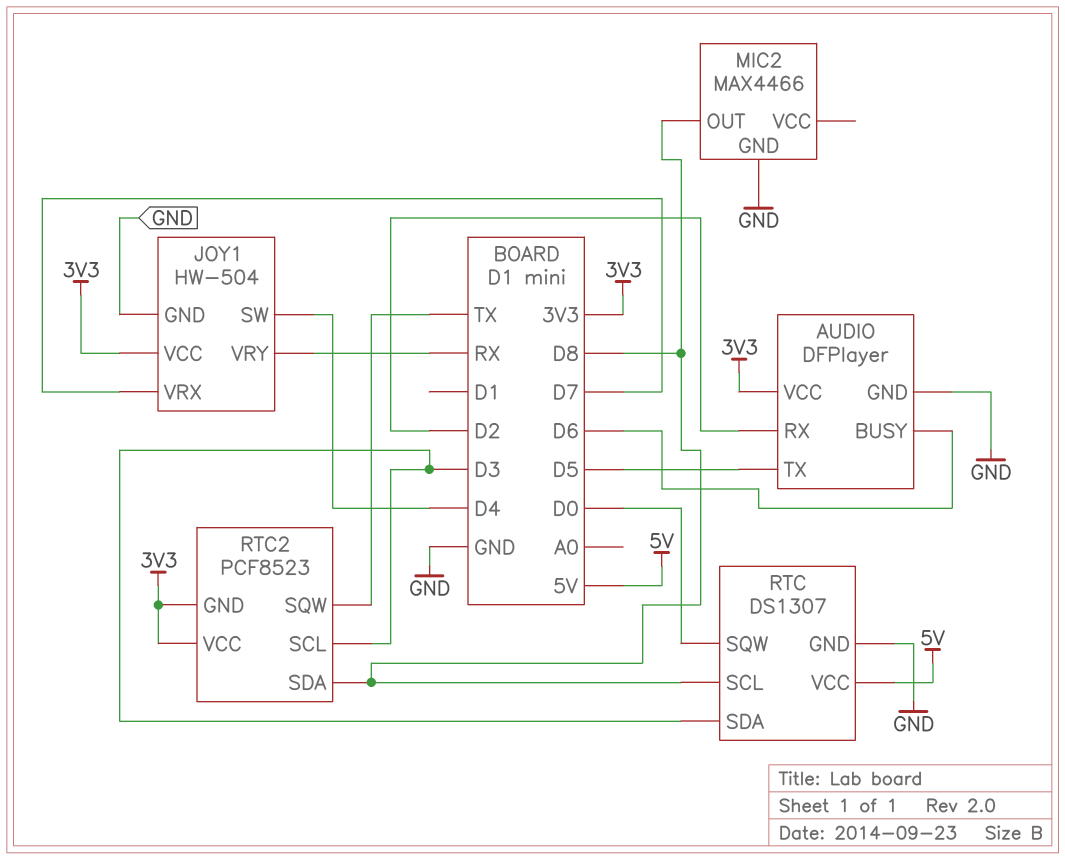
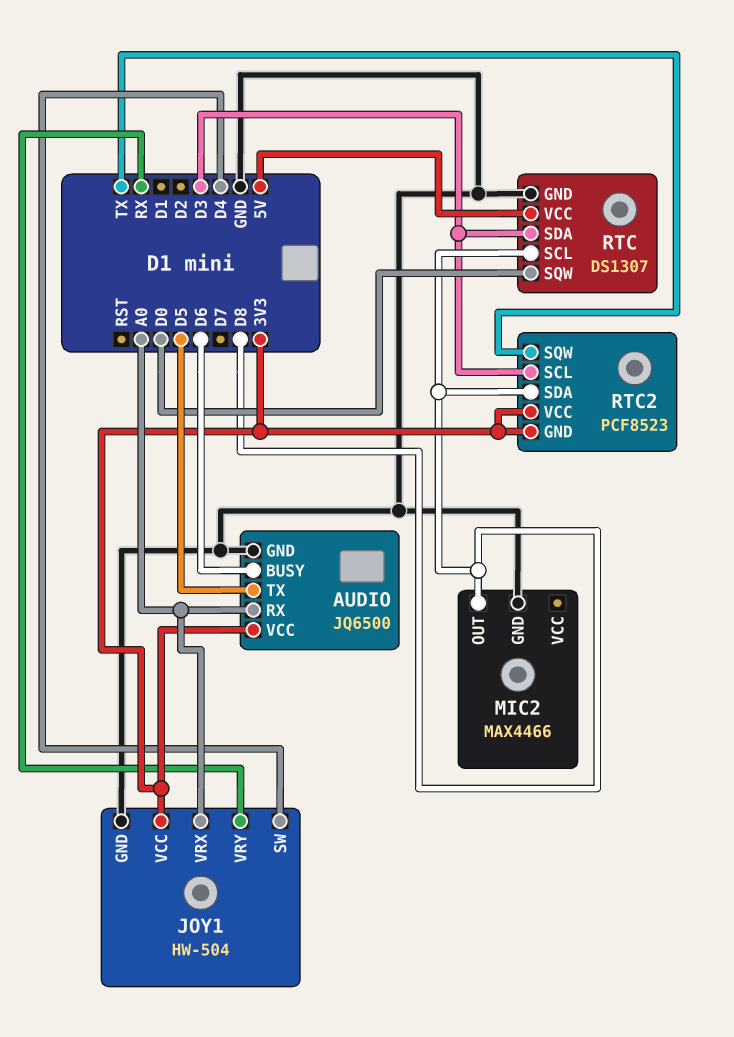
AUDIO: DFPlayer -> JQ6500
AUDIO pin RX: D2 -> A0
JOY1 pin VRX: D7 -> A0

